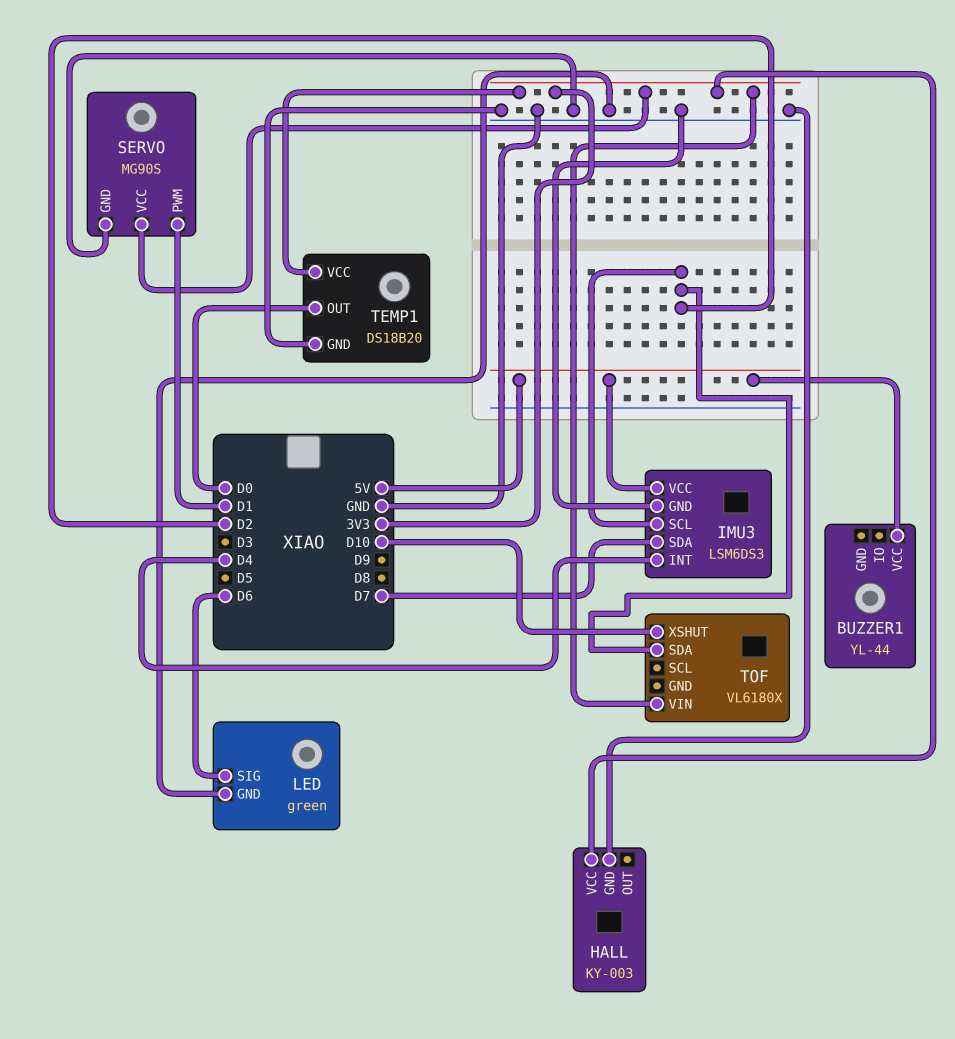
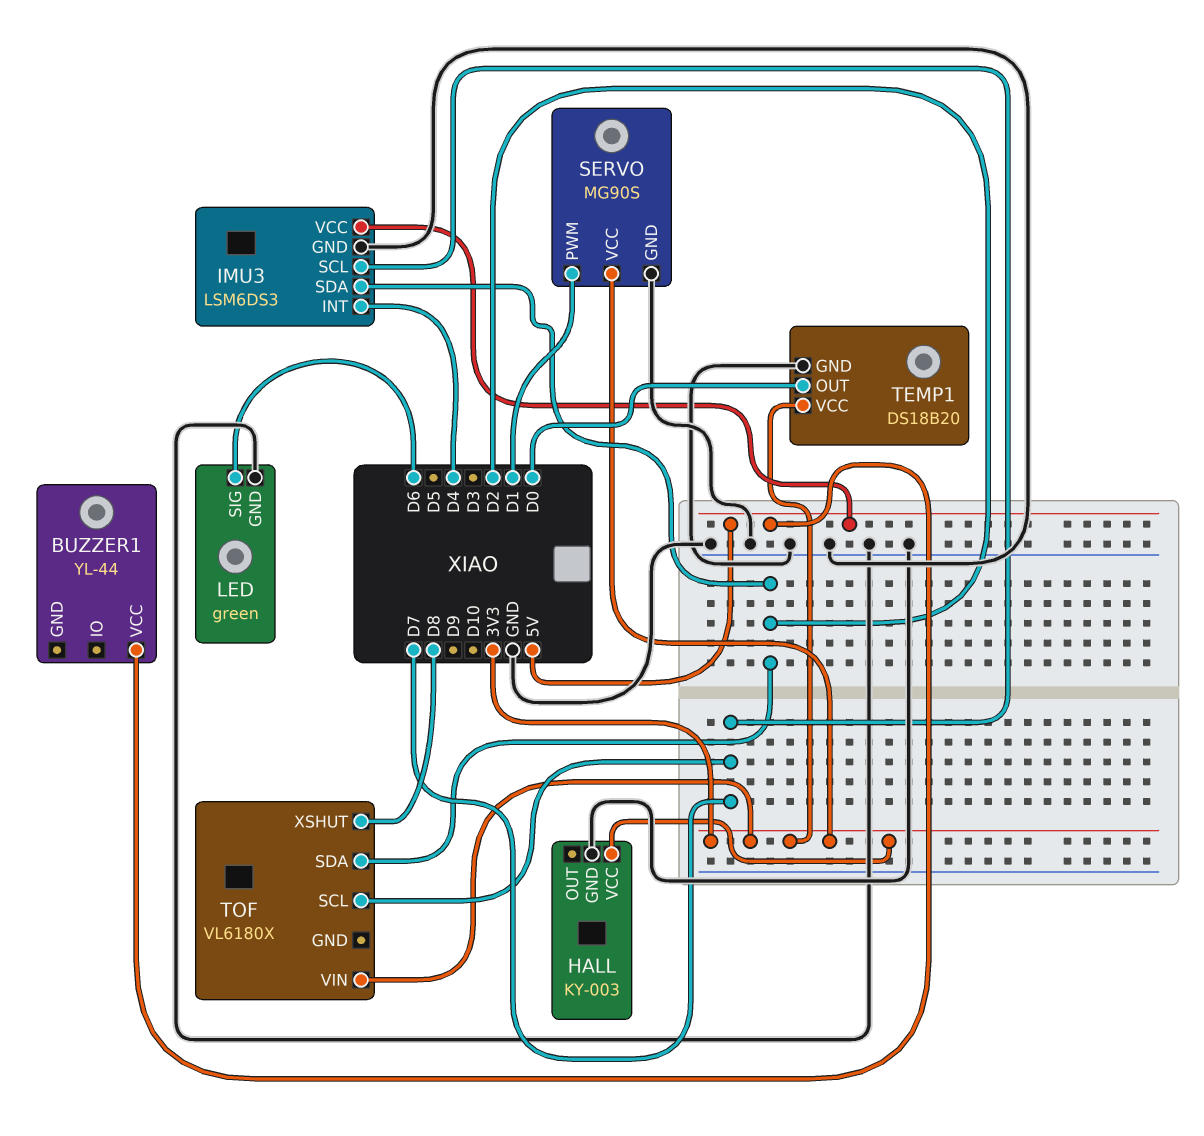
IMU3 pin SCL: D2 -> D7
IMU3 pin SDA: D7 -> D2
TOF pin SCL: none -> D7
TOF pin XSHUT: D10 -> D8

